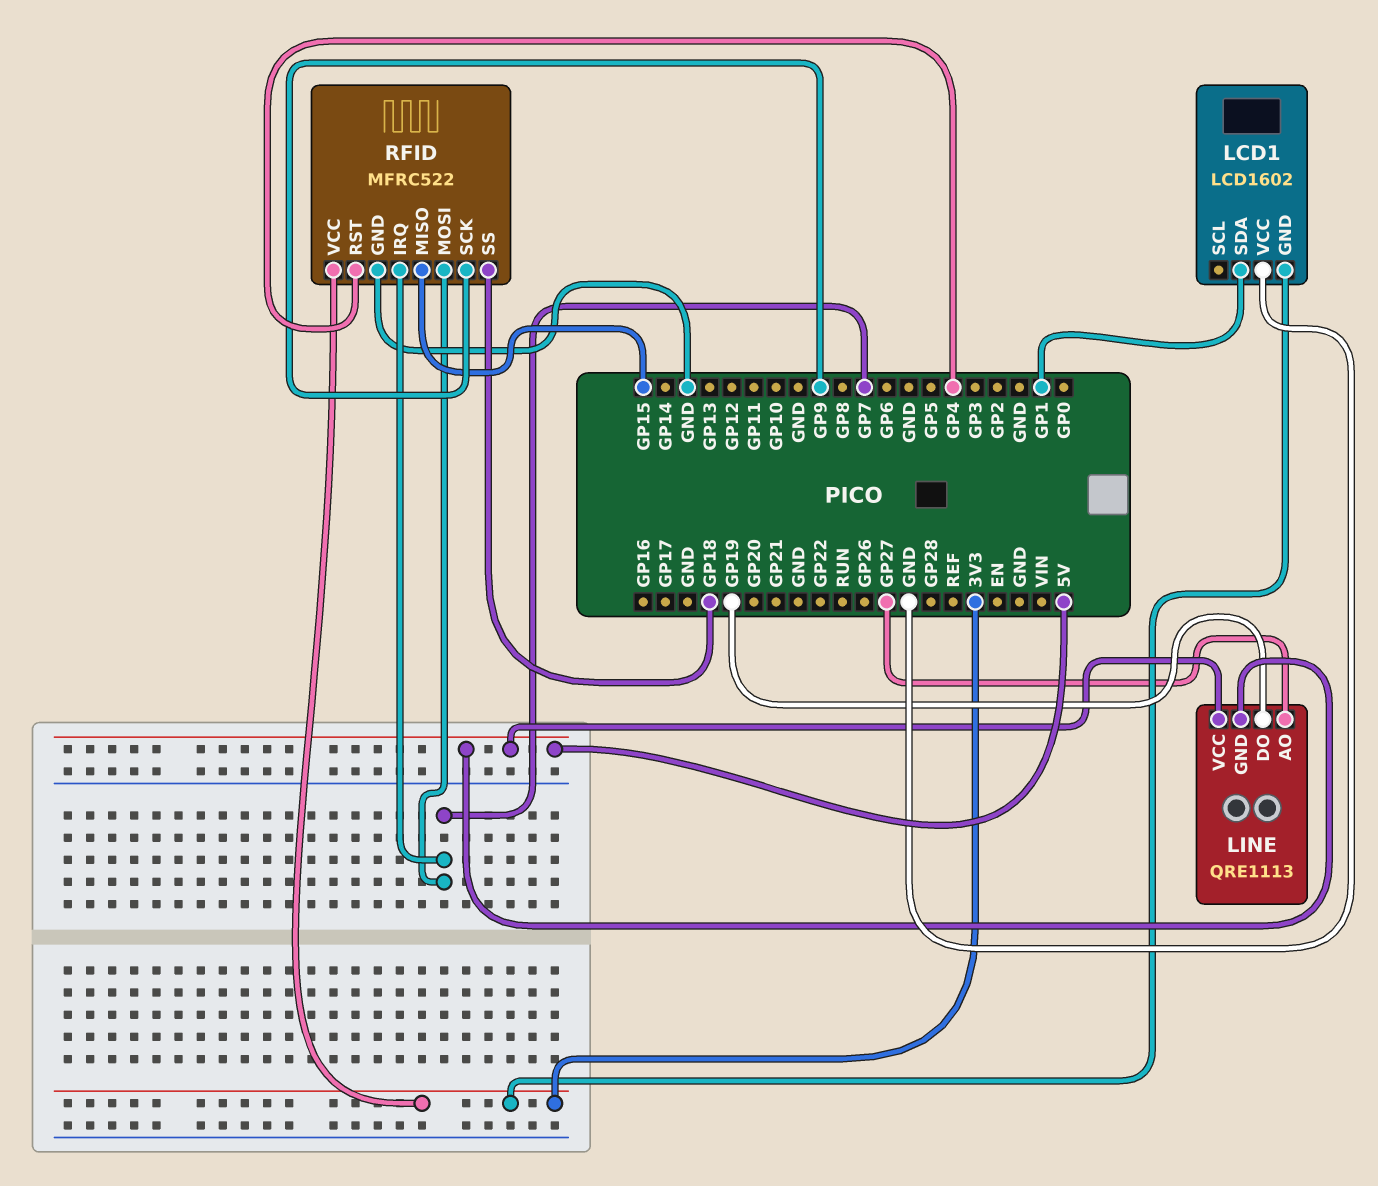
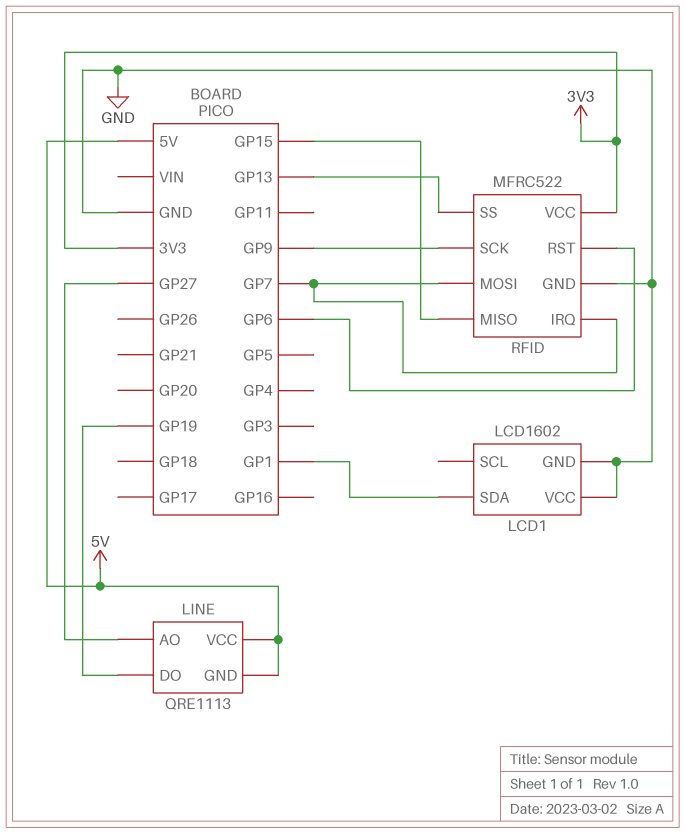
LCD1 pin GND: 3V3 -> GND
RFID pin RST: GP4 -> GP6
RFID pin SS: GP18 -> GP13

